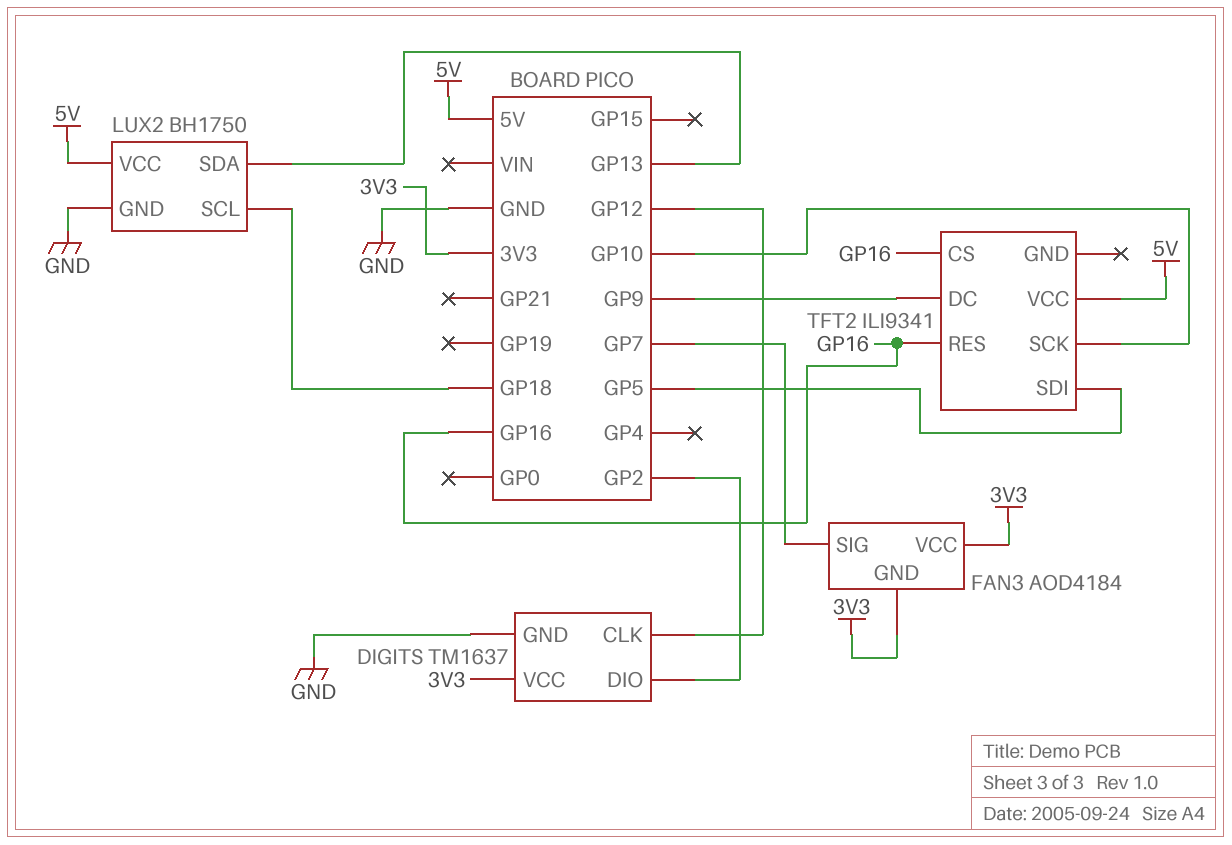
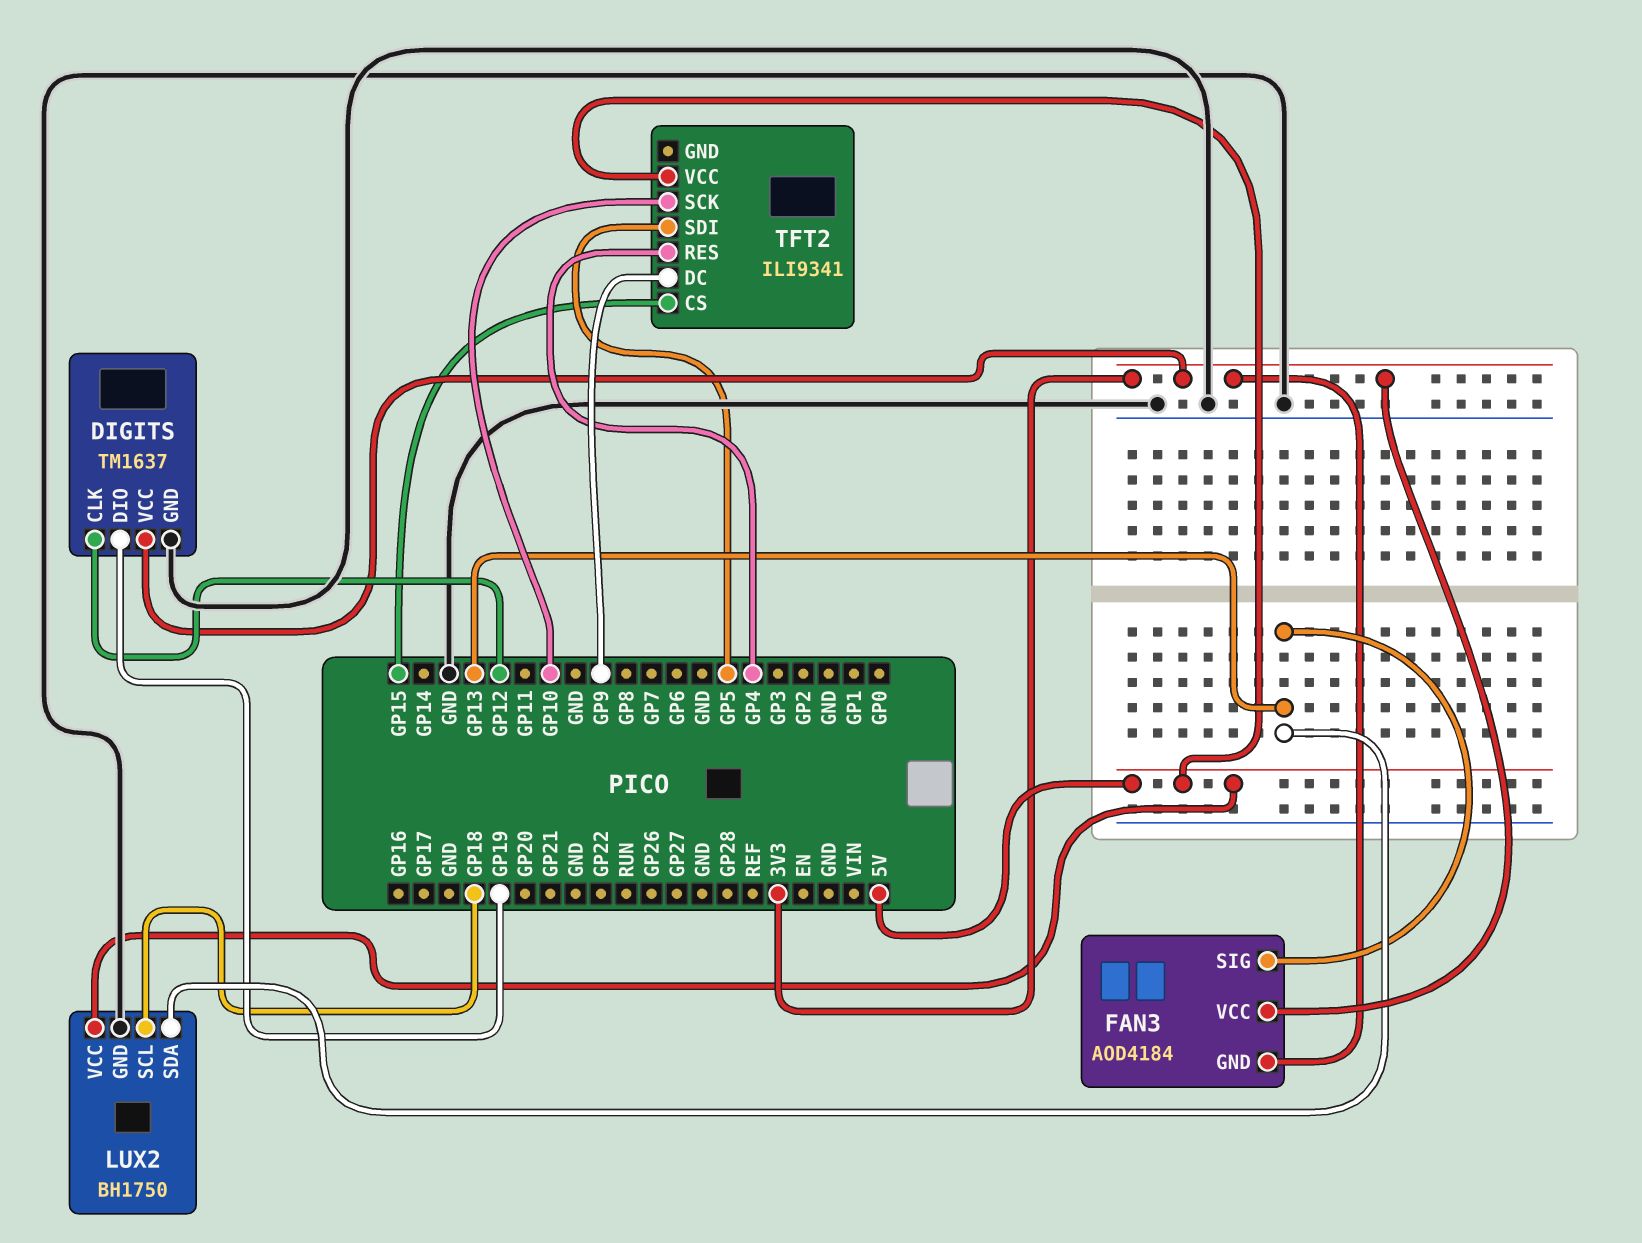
DIGITS pin DIO: GP2 -> GP19
FAN3 pin SIG: GP7 -> GP13
TFT2 pin CS: GP16 -> GP15
TFT2 pin RES: GP16 -> GP4

